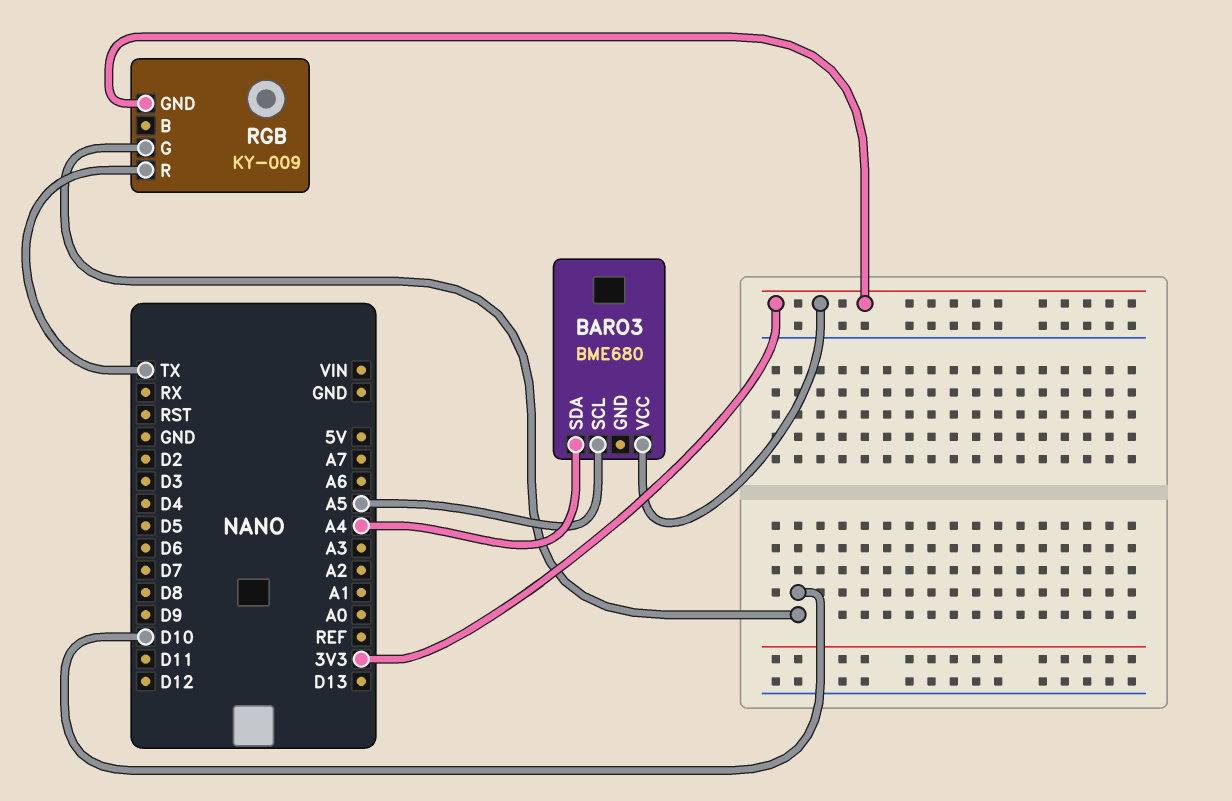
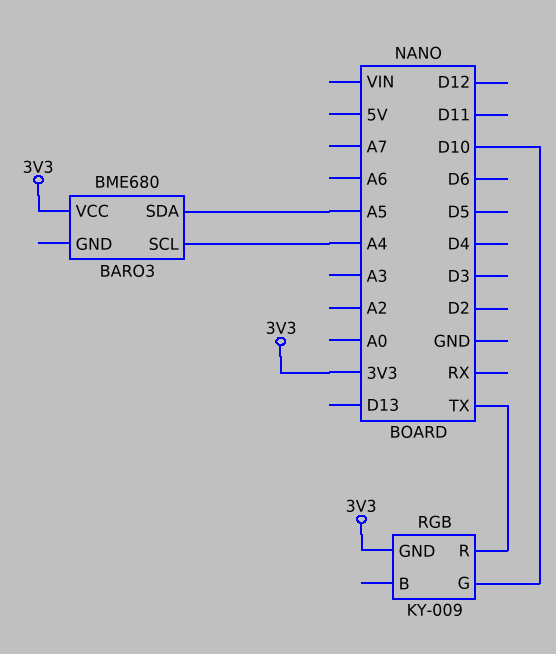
BARO3 pin SCL: A5 -> A4
BARO3 pin SDA: A4 -> A5

